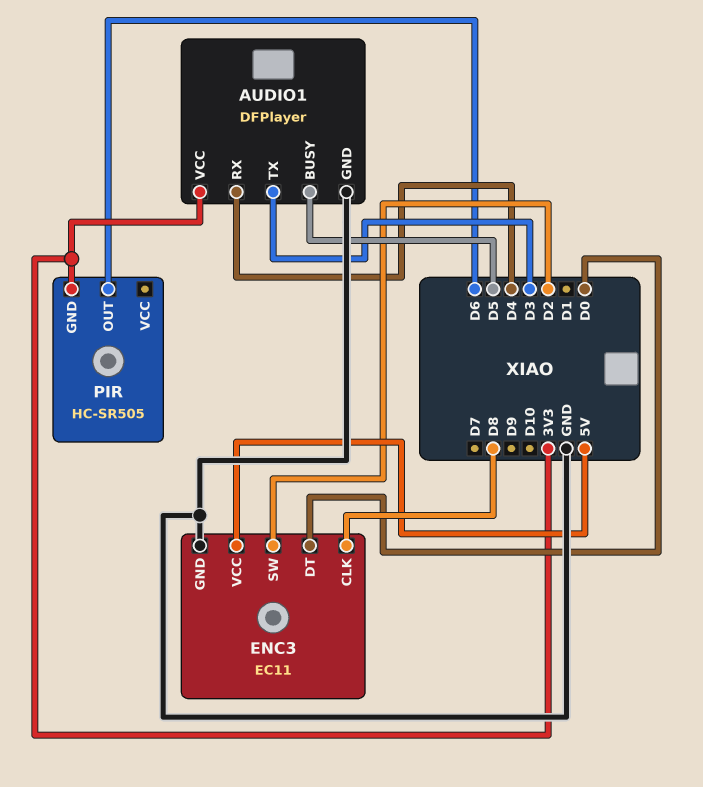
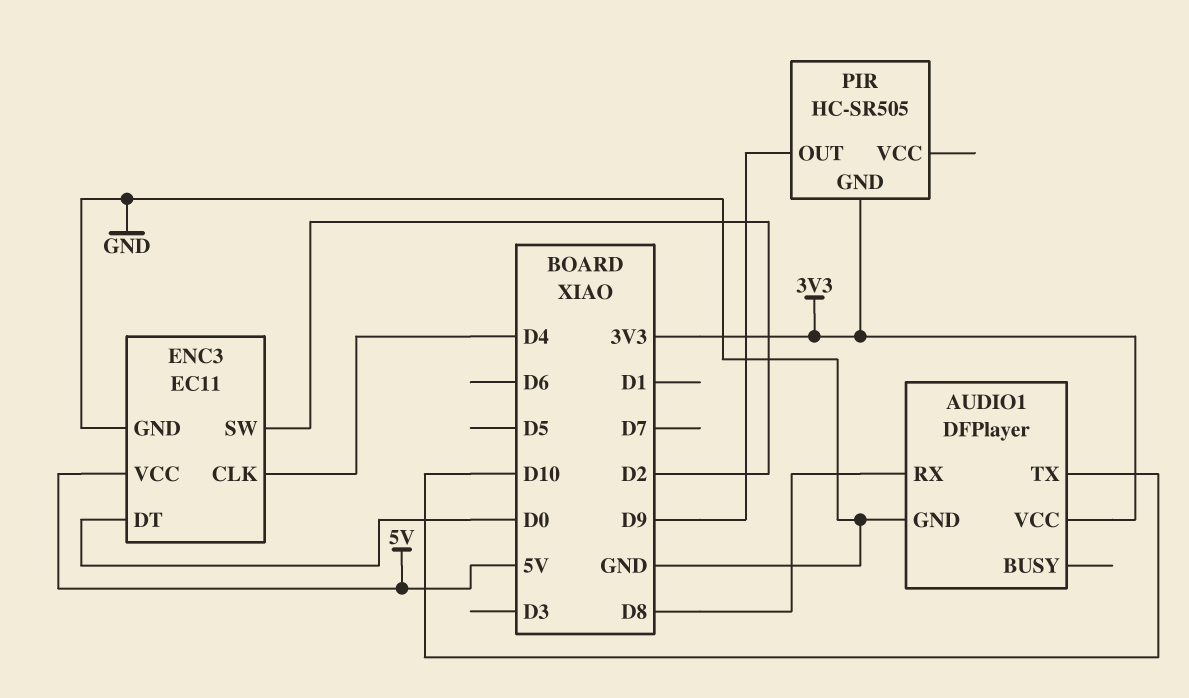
AUDIO1 pin BUSY: D5 -> none
AUDIO1 pin RX: D4 -> D8
AUDIO1 pin TX: D3 -> D10
ENC3 pin CLK: D8 -> D4
PIR pin OUT: D6 -> D9

